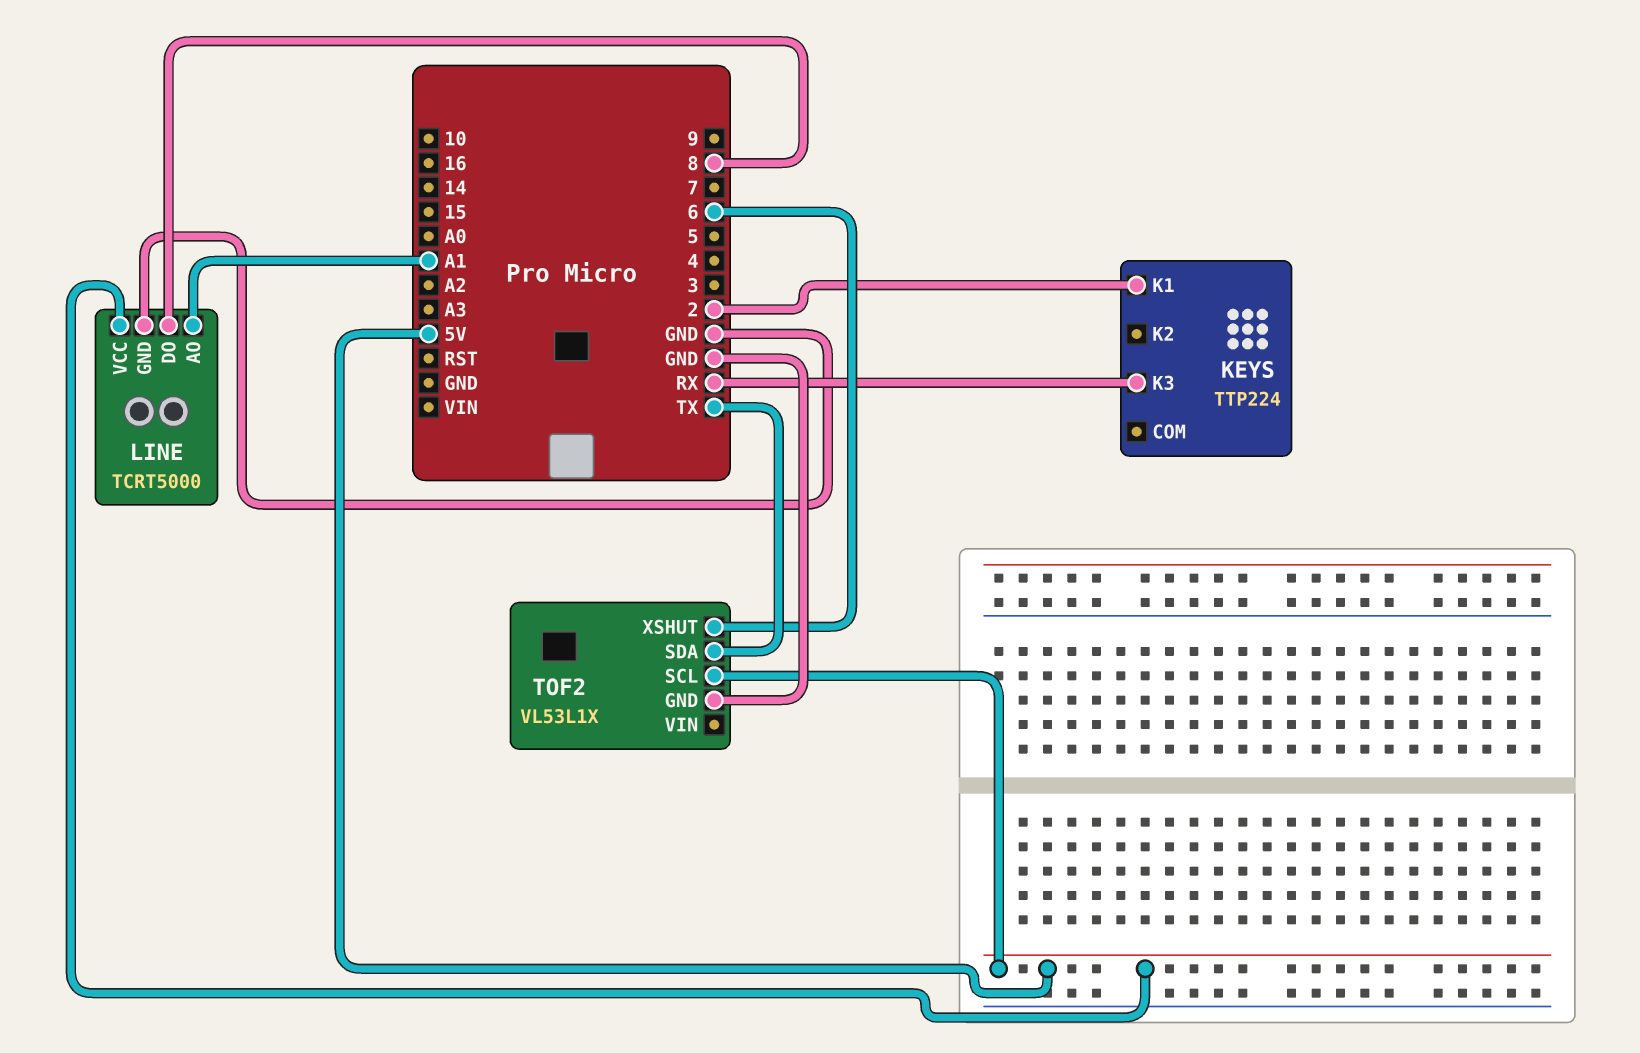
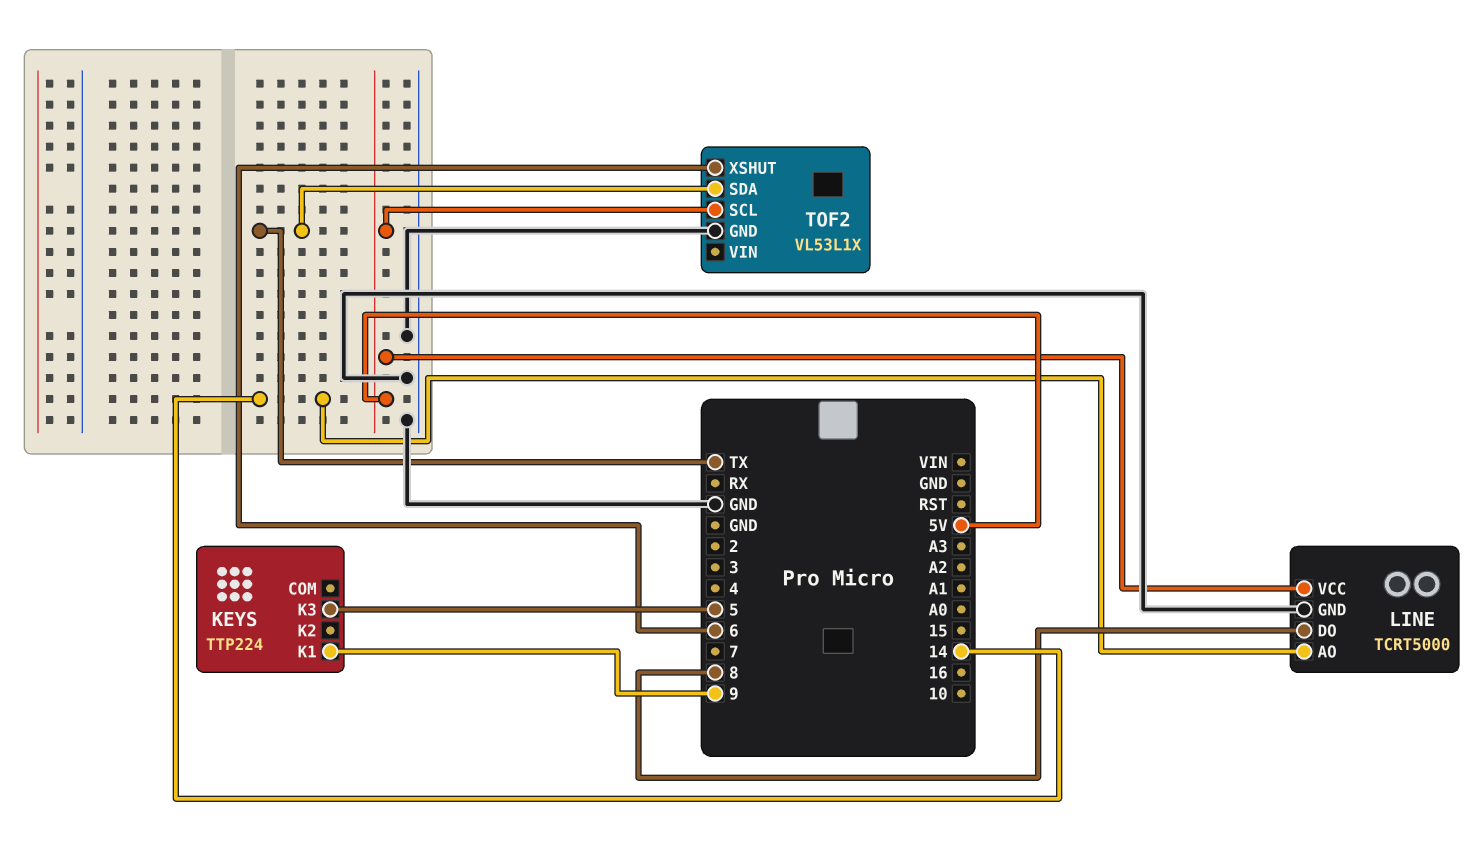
KEYS pin K1: 2 -> 9
KEYS pin K3: RX -> 5
LINE pin AO: A1 -> 14

